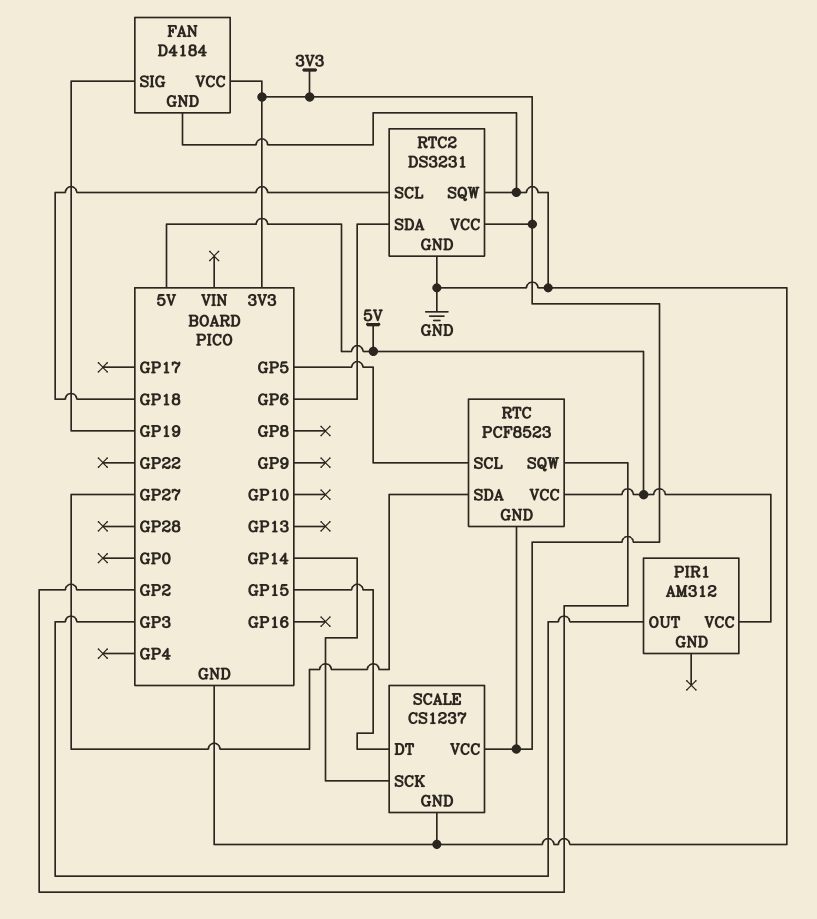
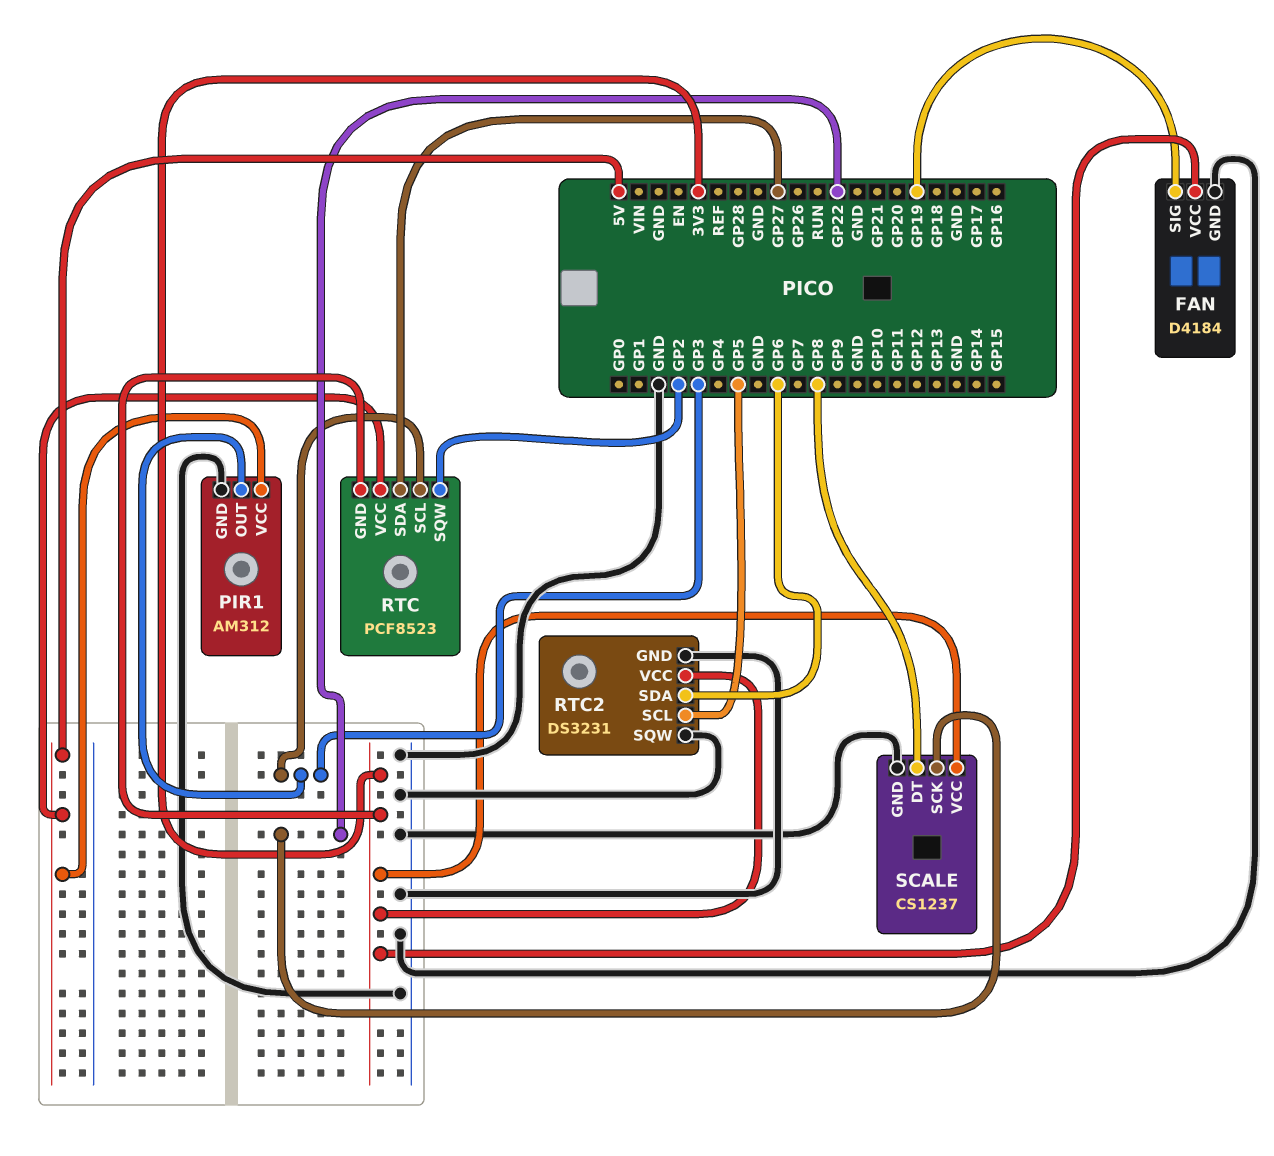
PIR1 pin GND: none -> GND
RTC pin SCL: GP5 -> GP3
RTC2 pin SCL: GP18 -> GP5
SCALE pin DT: GP15 -> GP8
SCALE pin SCK: GP14 -> GP22

